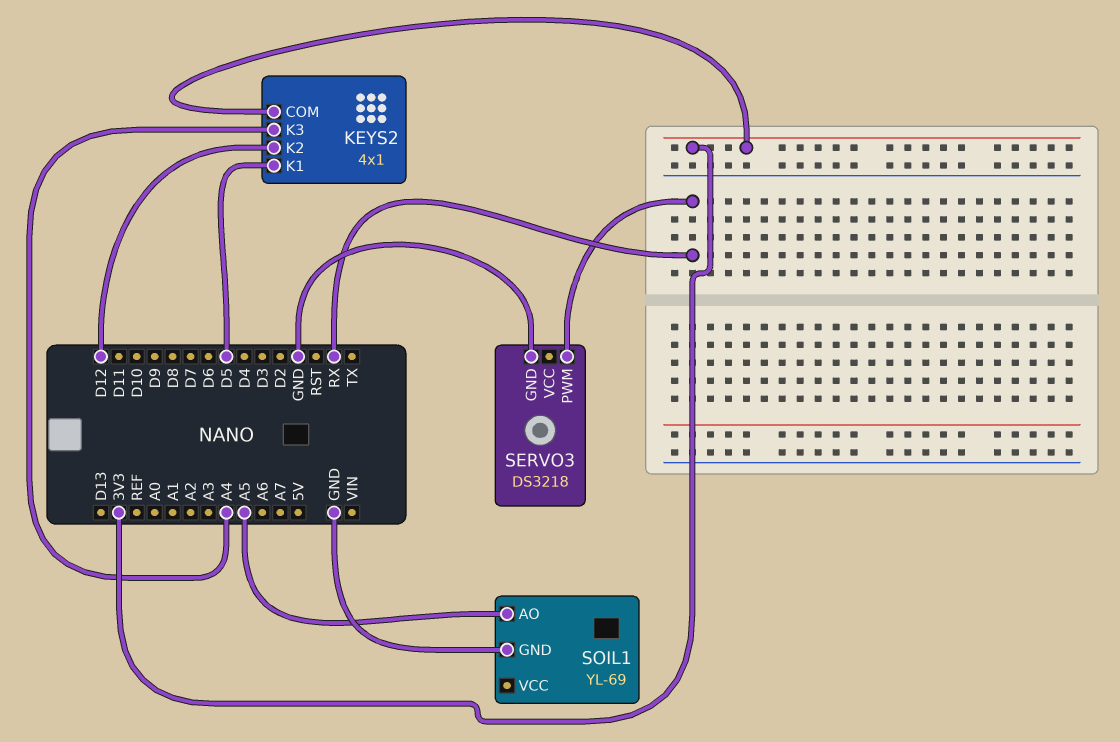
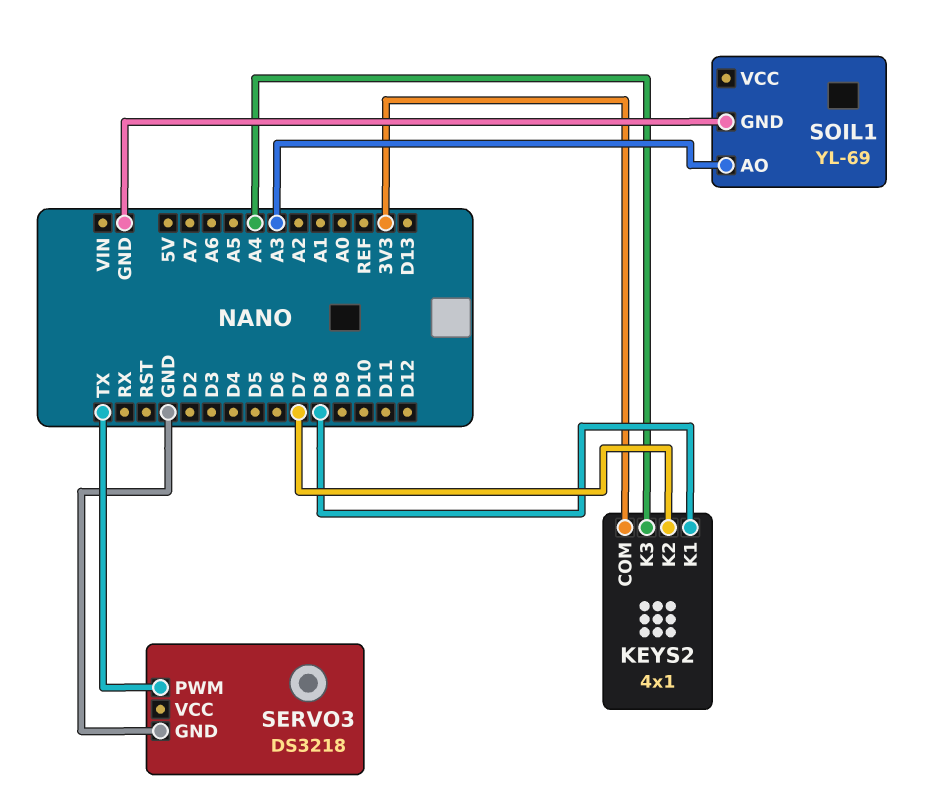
KEYS2 pin K1: D5 -> D8
KEYS2 pin K2: D12 -> D7
SERVO3 pin PWM: RX -> TX
SOIL1 pin AO: A5 -> A3

